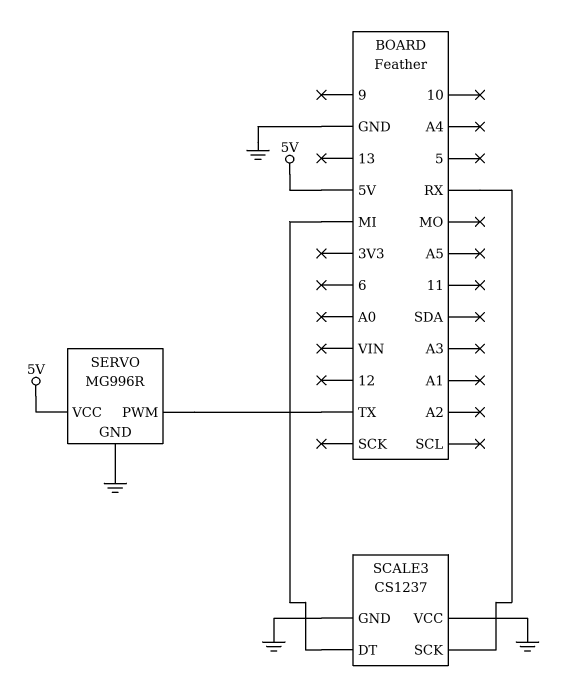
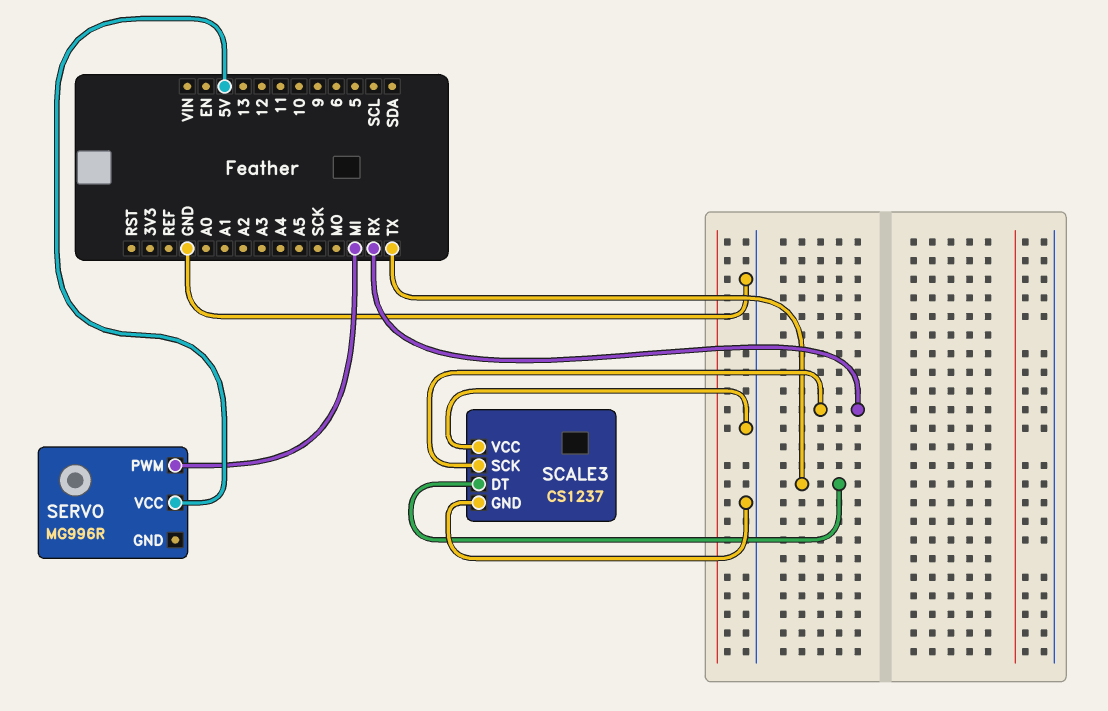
SCALE3 pin DT: MI -> TX
SERVO pin GND: GND -> none
SERVO pin PWM: TX -> MI

